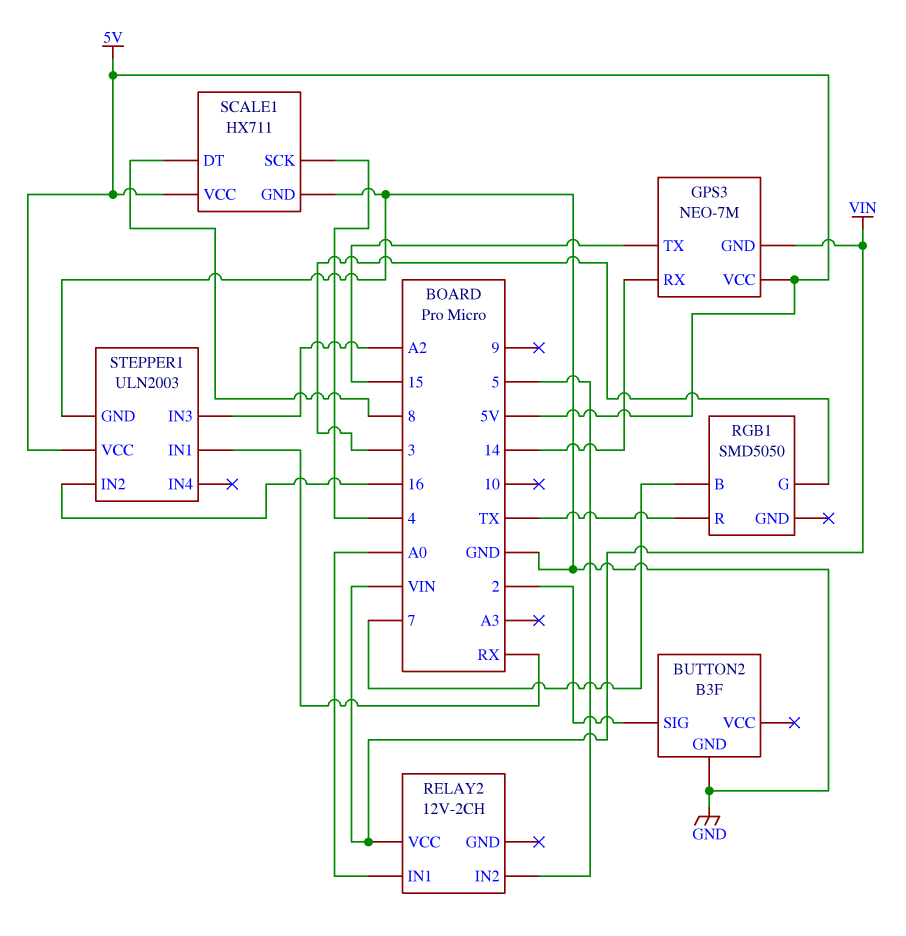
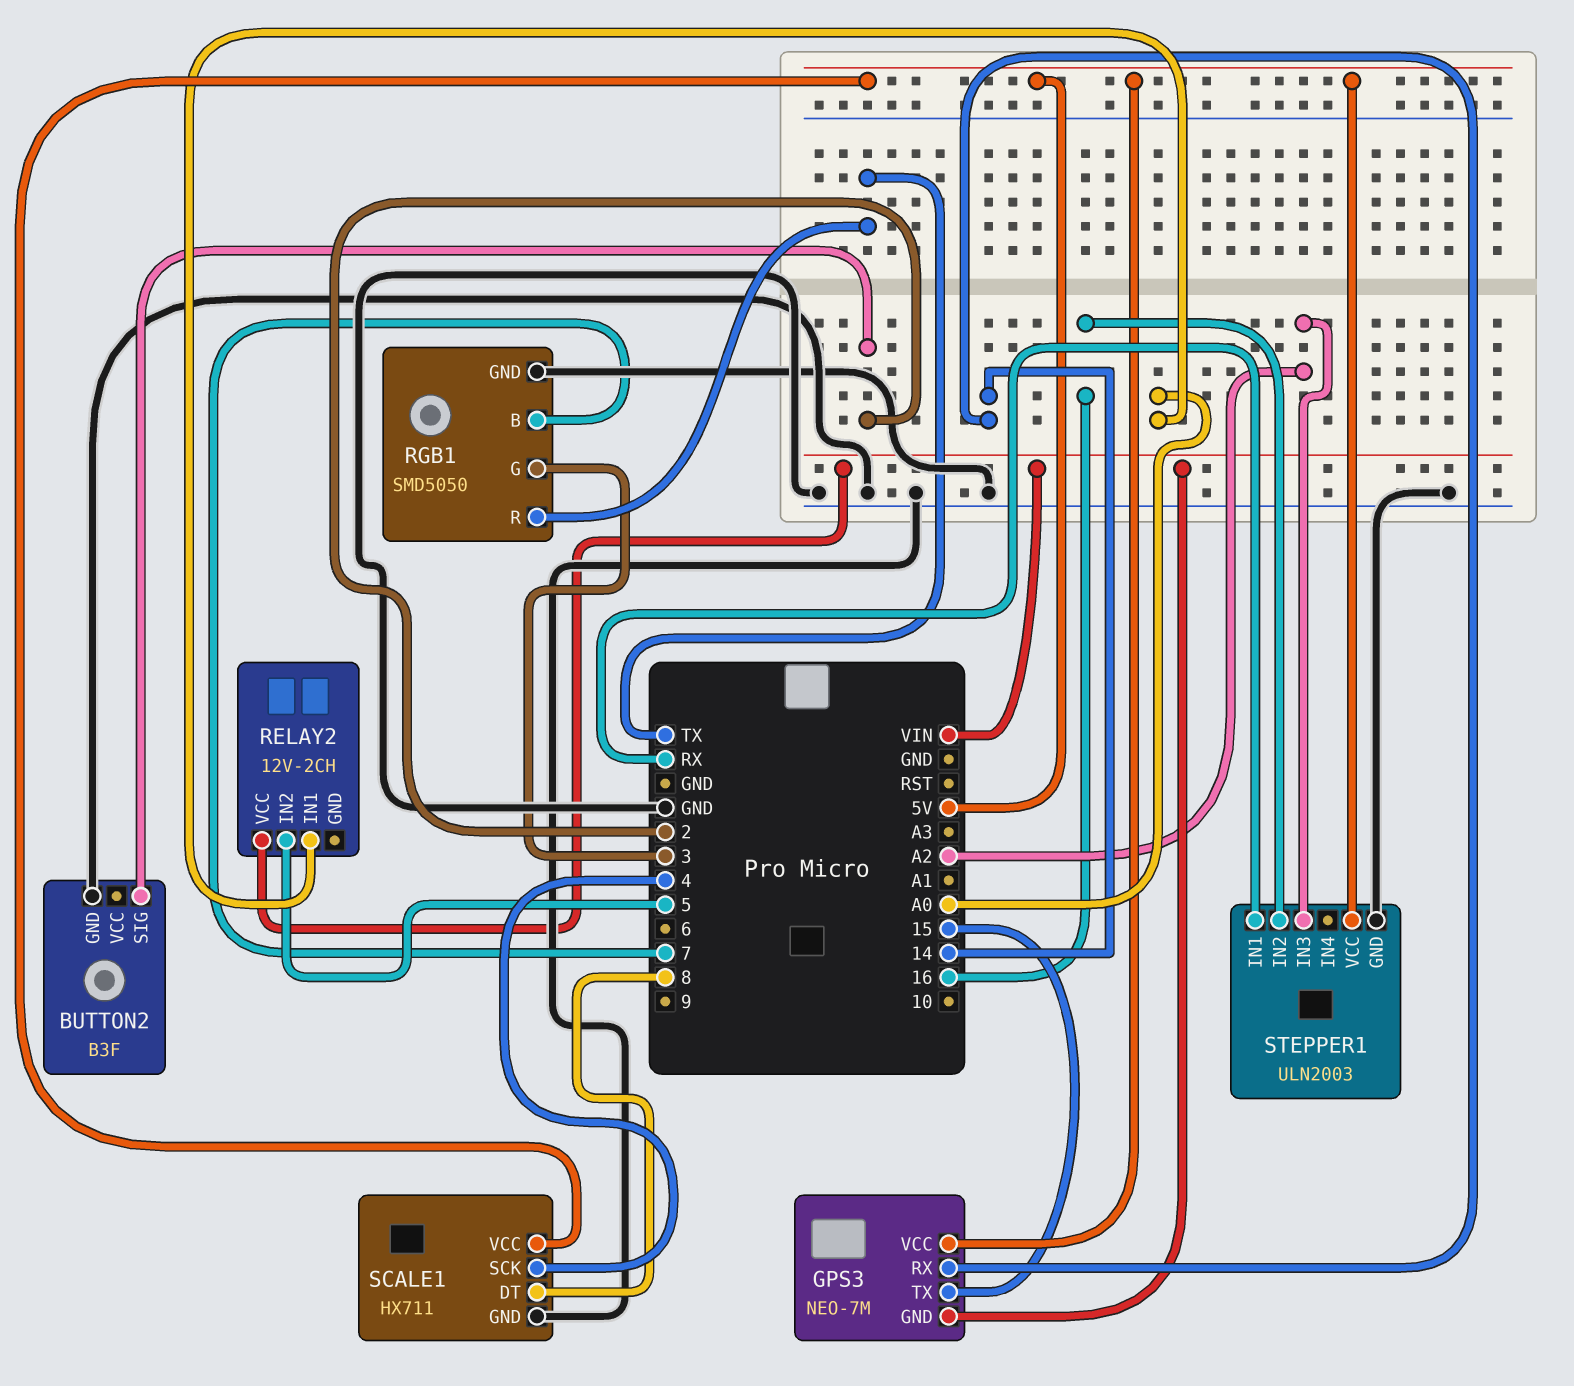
RGB1 pin GND: none -> GND

